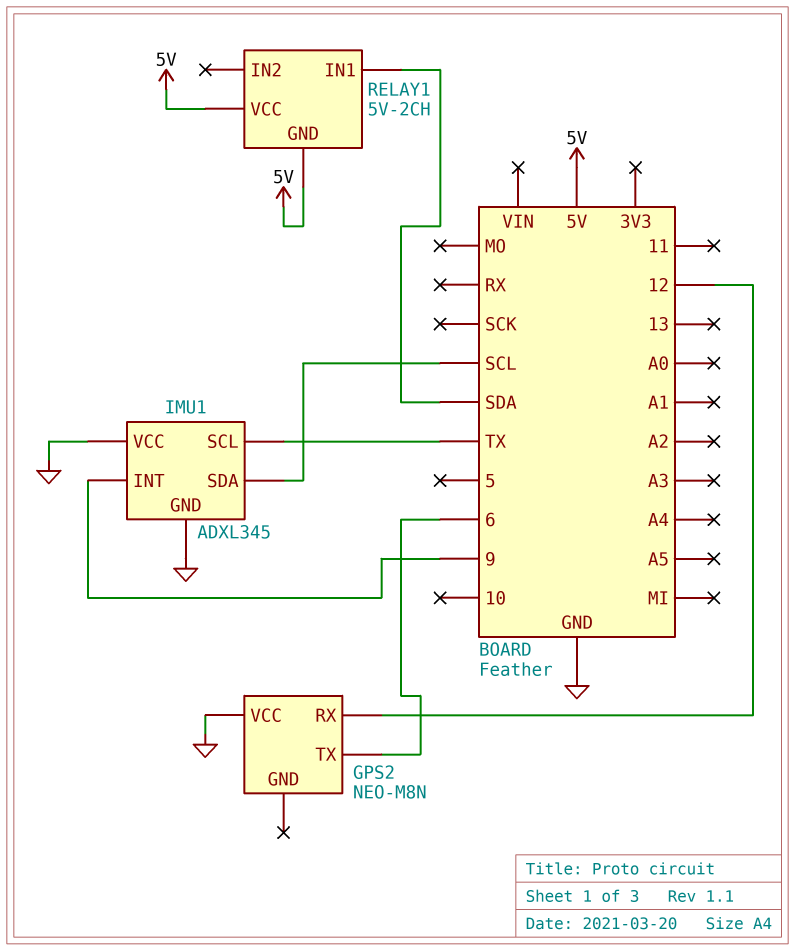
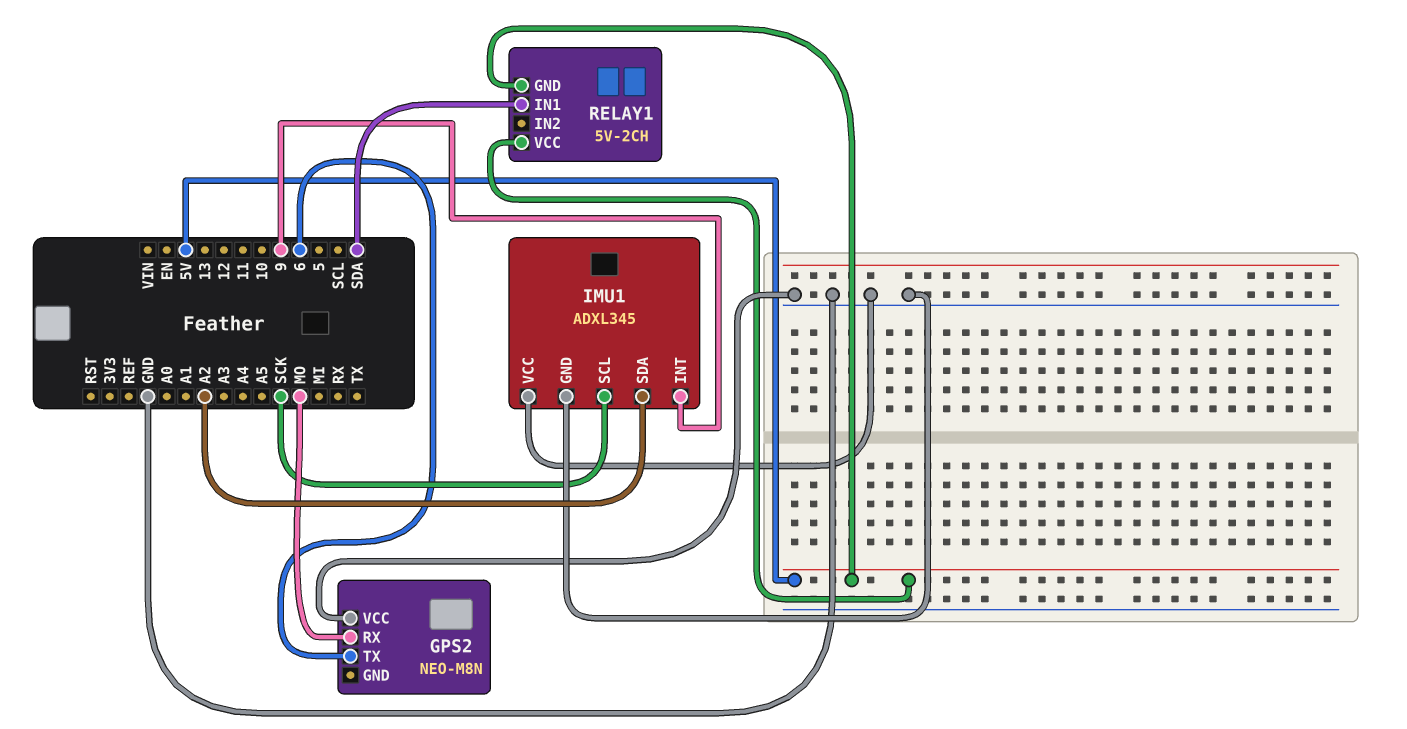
GPS2 pin RX: 12 -> MO
IMU1 pin SCL: TX -> SCK
IMU1 pin SDA: SCL -> A2

